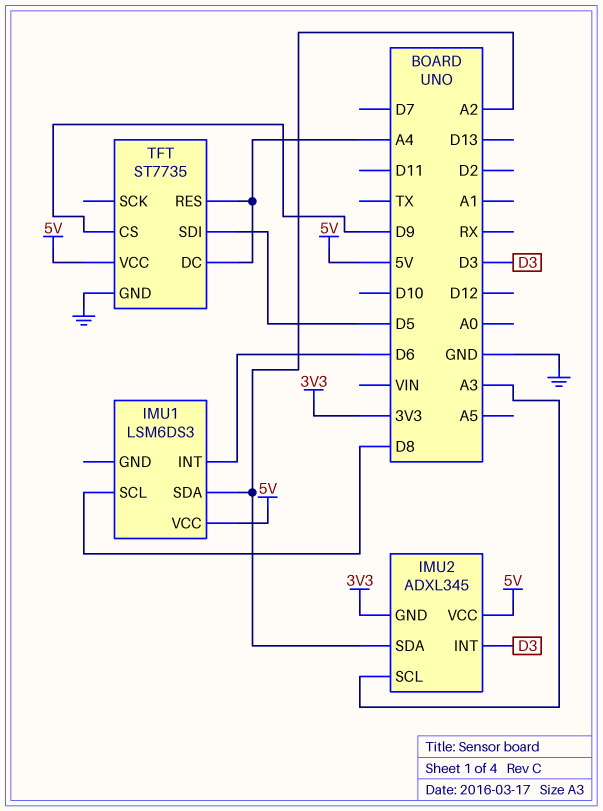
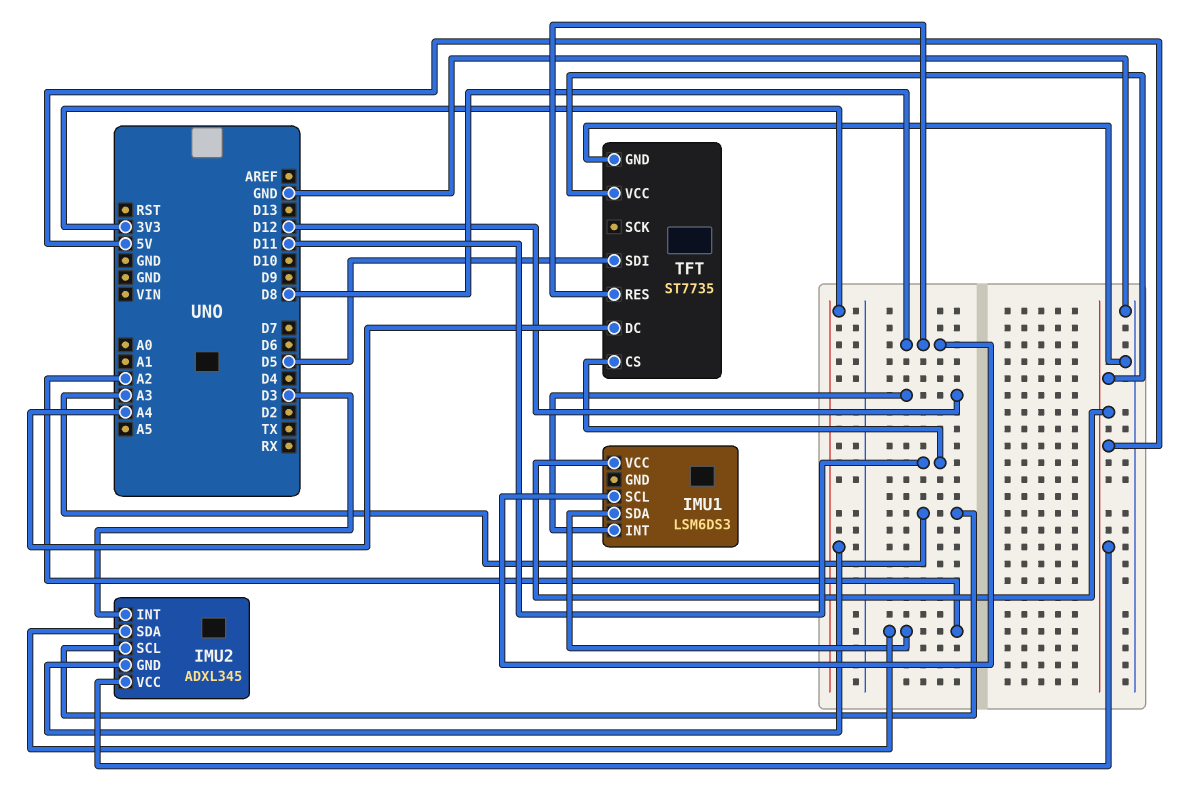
IMU1 pin INT: D6 -> D12
TFT pin CS: D9 -> D11
TFT pin RES: A4 -> D8

